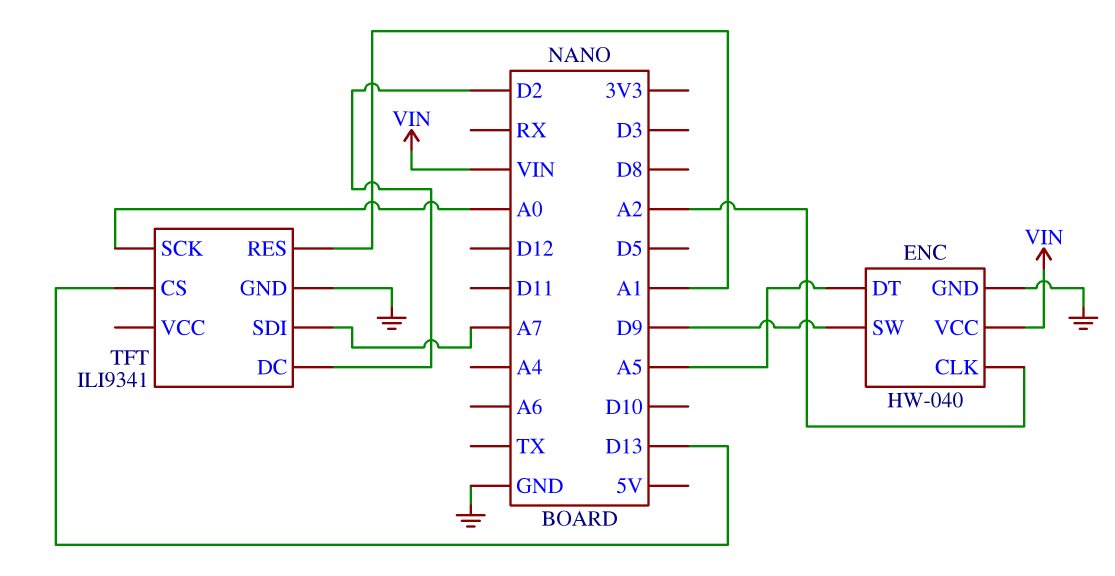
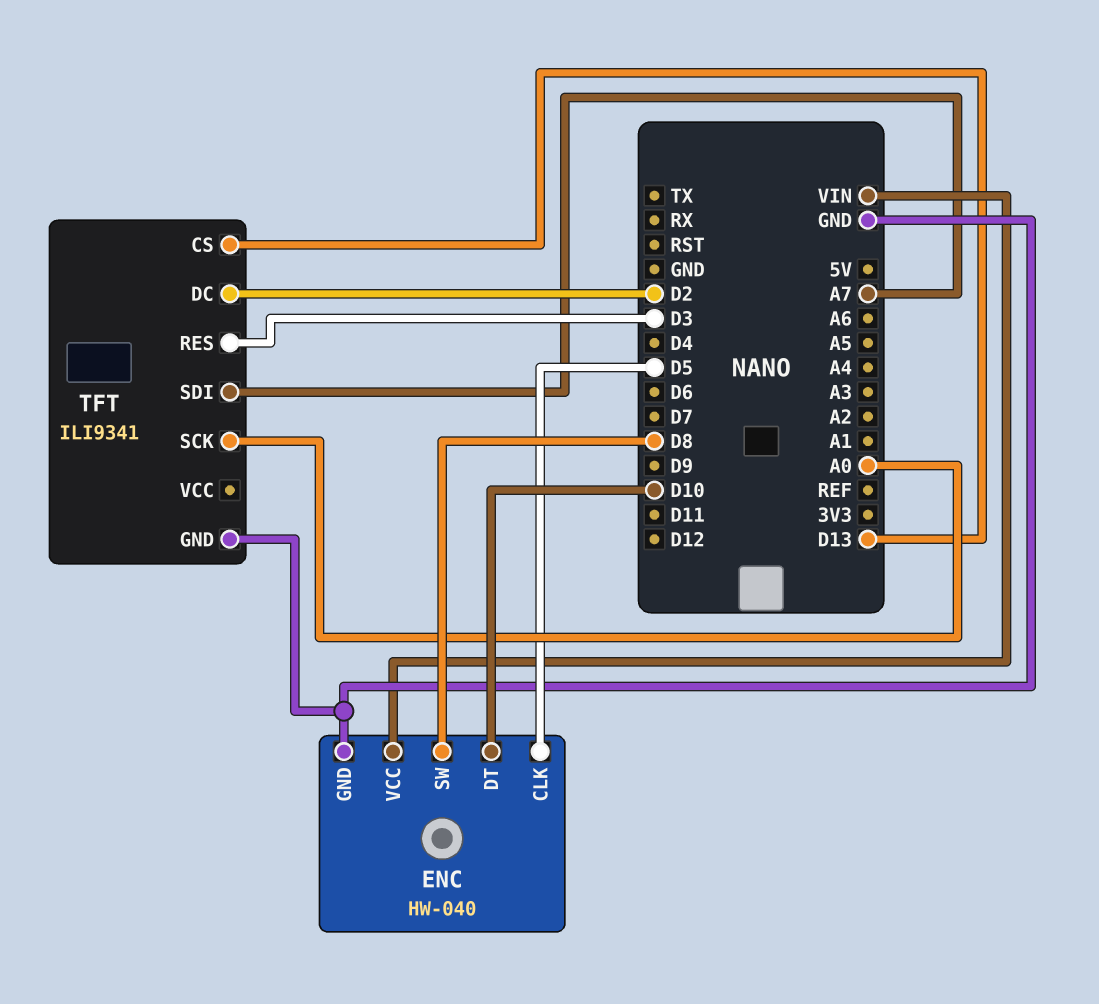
ENC pin CLK: A2 -> D5
ENC pin DT: A5 -> D10
ENC pin SW: D9 -> D8
TFT pin RES: A1 -> D3

